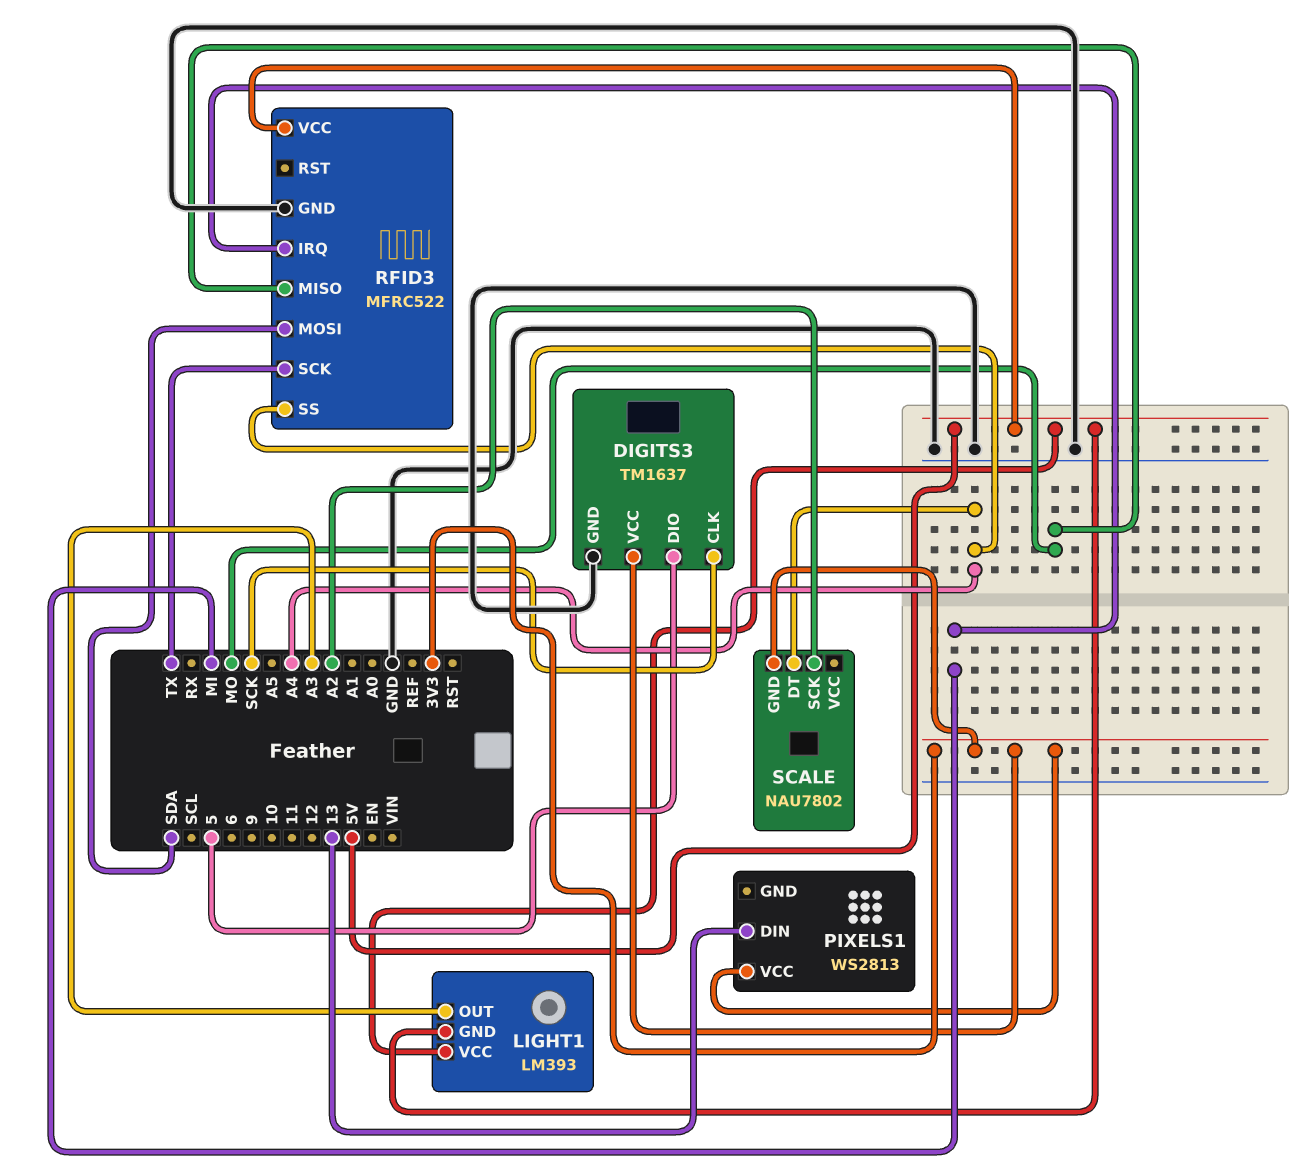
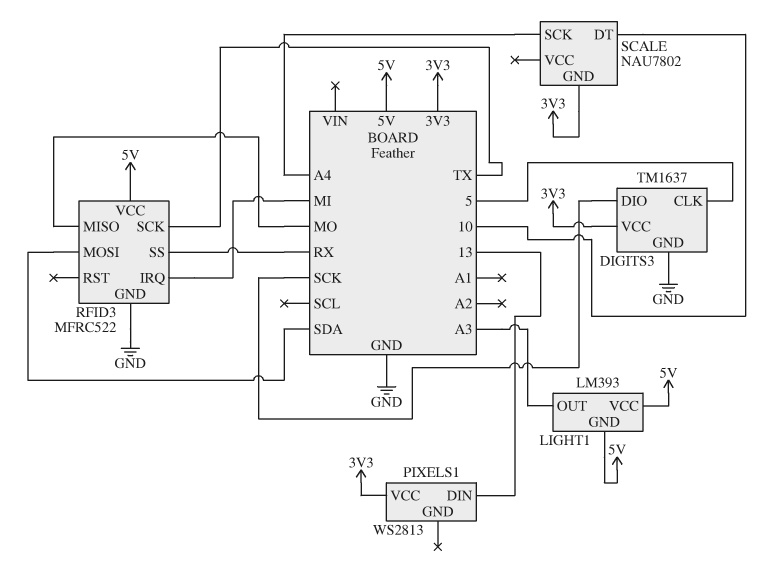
DIGITS3 pin CLK: SCK -> 5
DIGITS3 pin DIO: 5 -> SCK
RFID3 pin SS: A4 -> RX
SCALE pin DT: A4 -> 10
SCALE pin SCK: A2 -> A4

